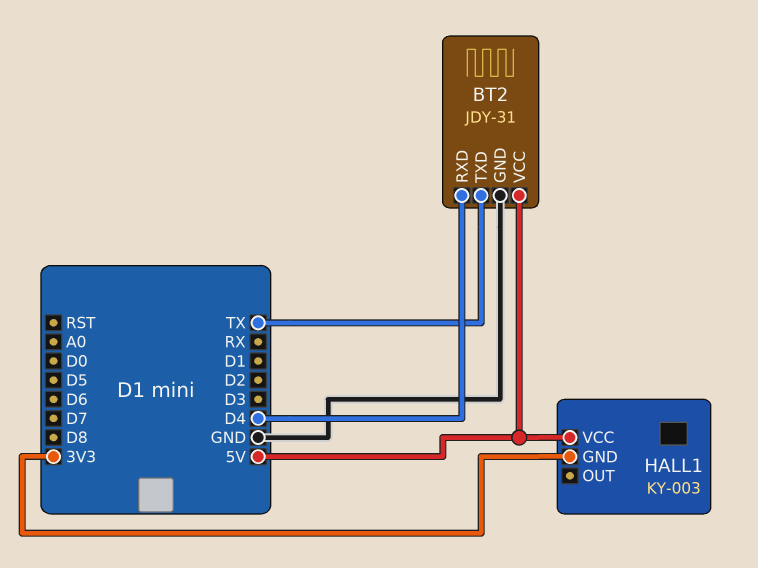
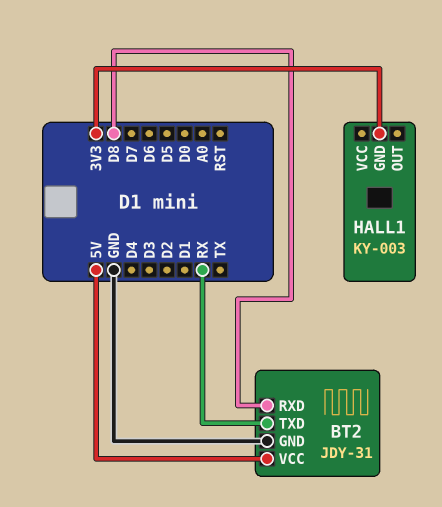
BT2 pin RXD: D4 -> D8
BT2 pin TXD: TX -> RX
HALL1 pin VCC: 5V -> none

